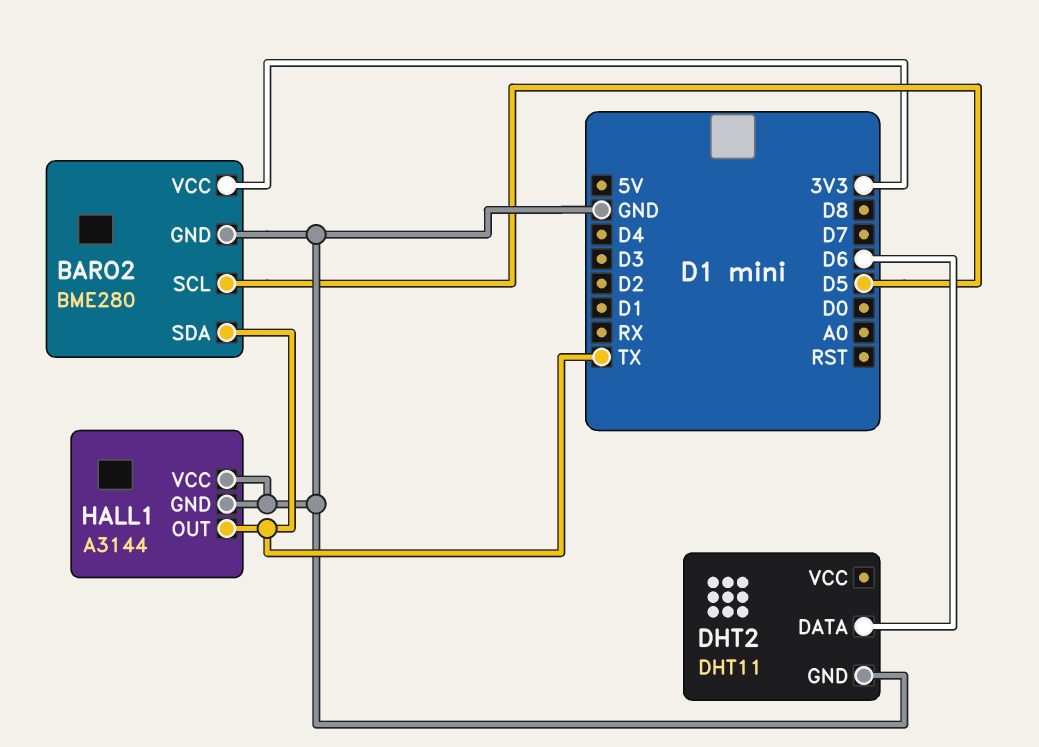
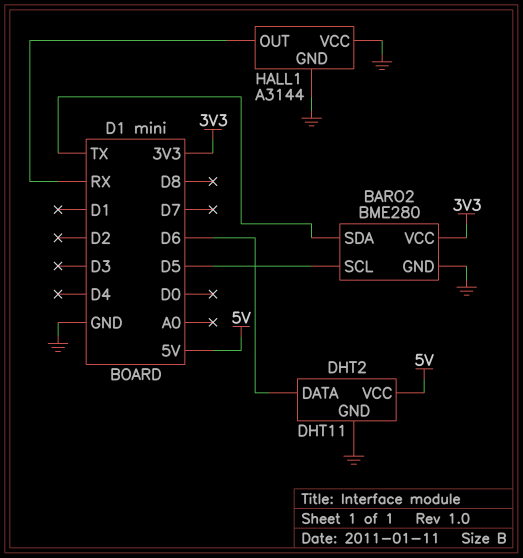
DHT2 pin VCC: none -> 5V
HALL1 pin OUT: TX -> RX

